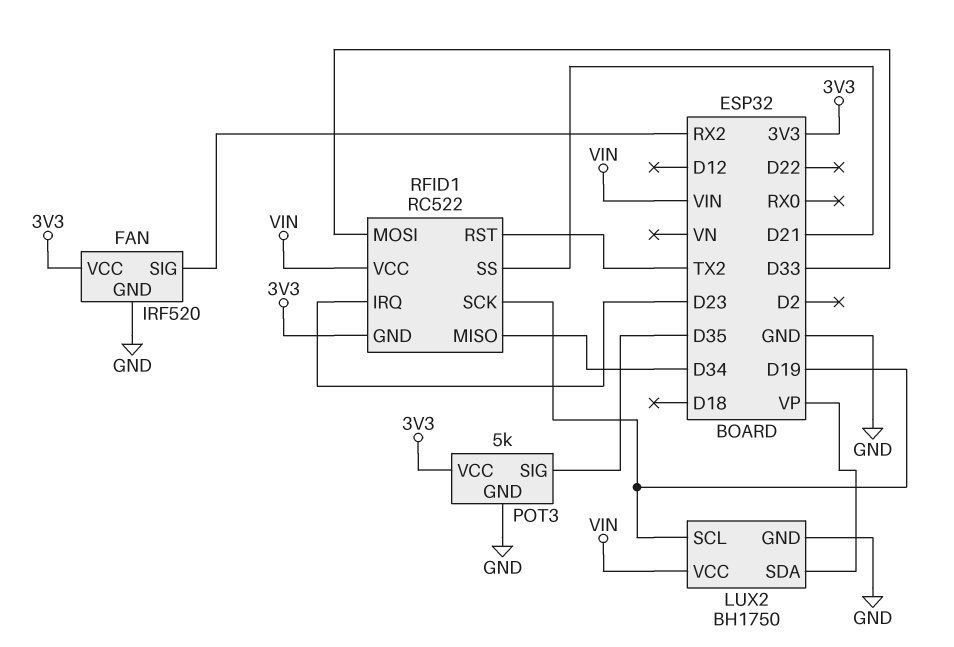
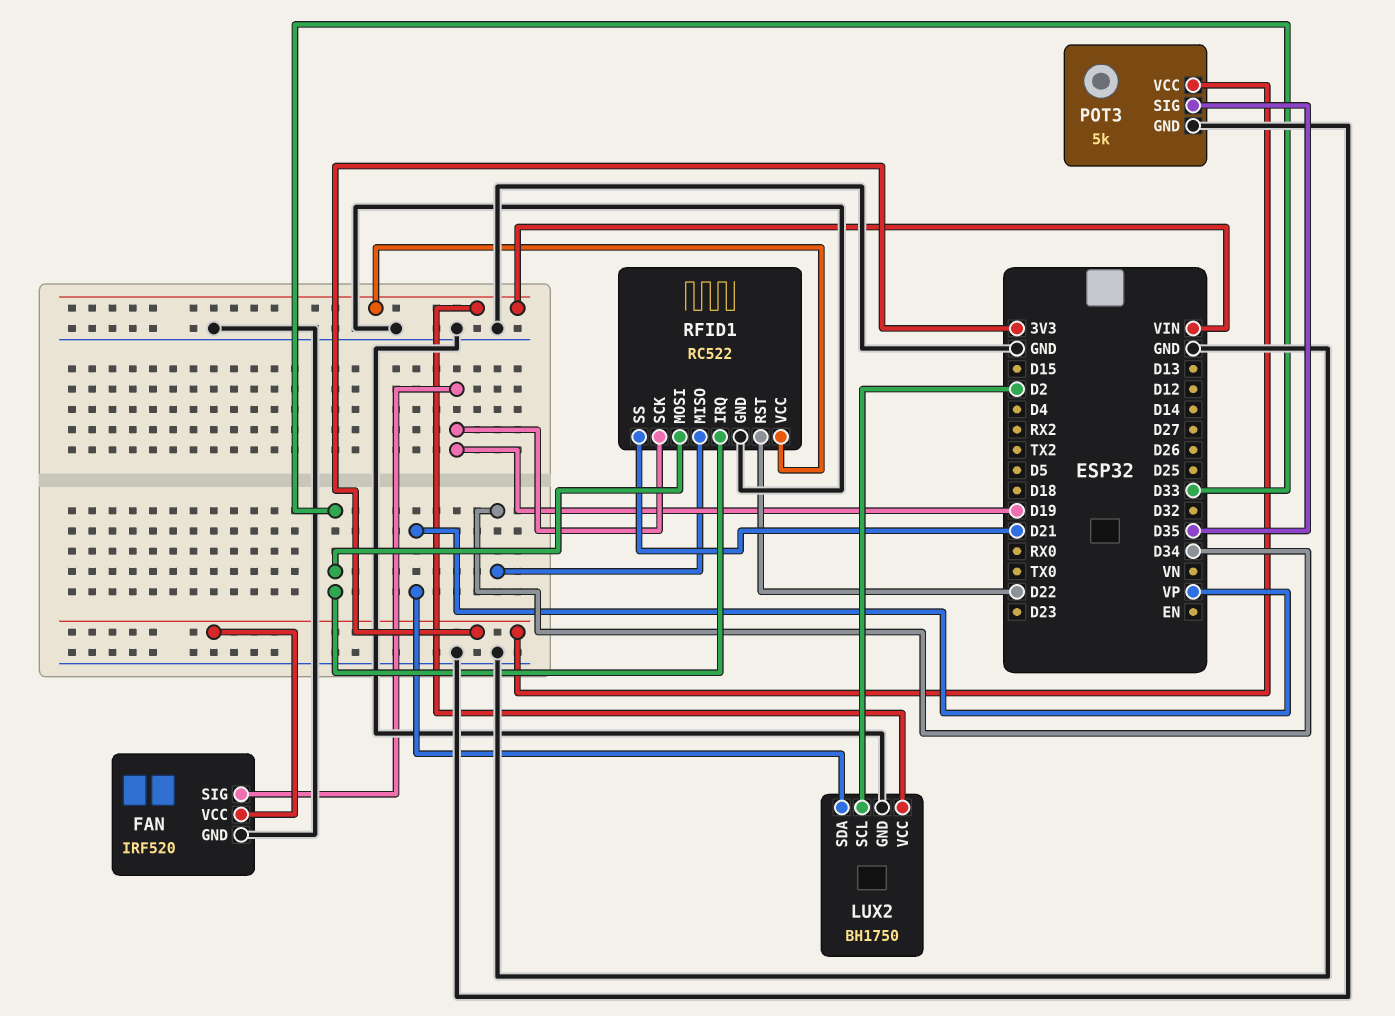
FAN pin SIG: RX2 -> D19
LUX2 pin SCL: D19 -> D2
RFID1 pin GND: 3V3 -> GND
RFID1 pin IRQ: D23 -> D33
RFID1 pin RST: TX2 -> D22

